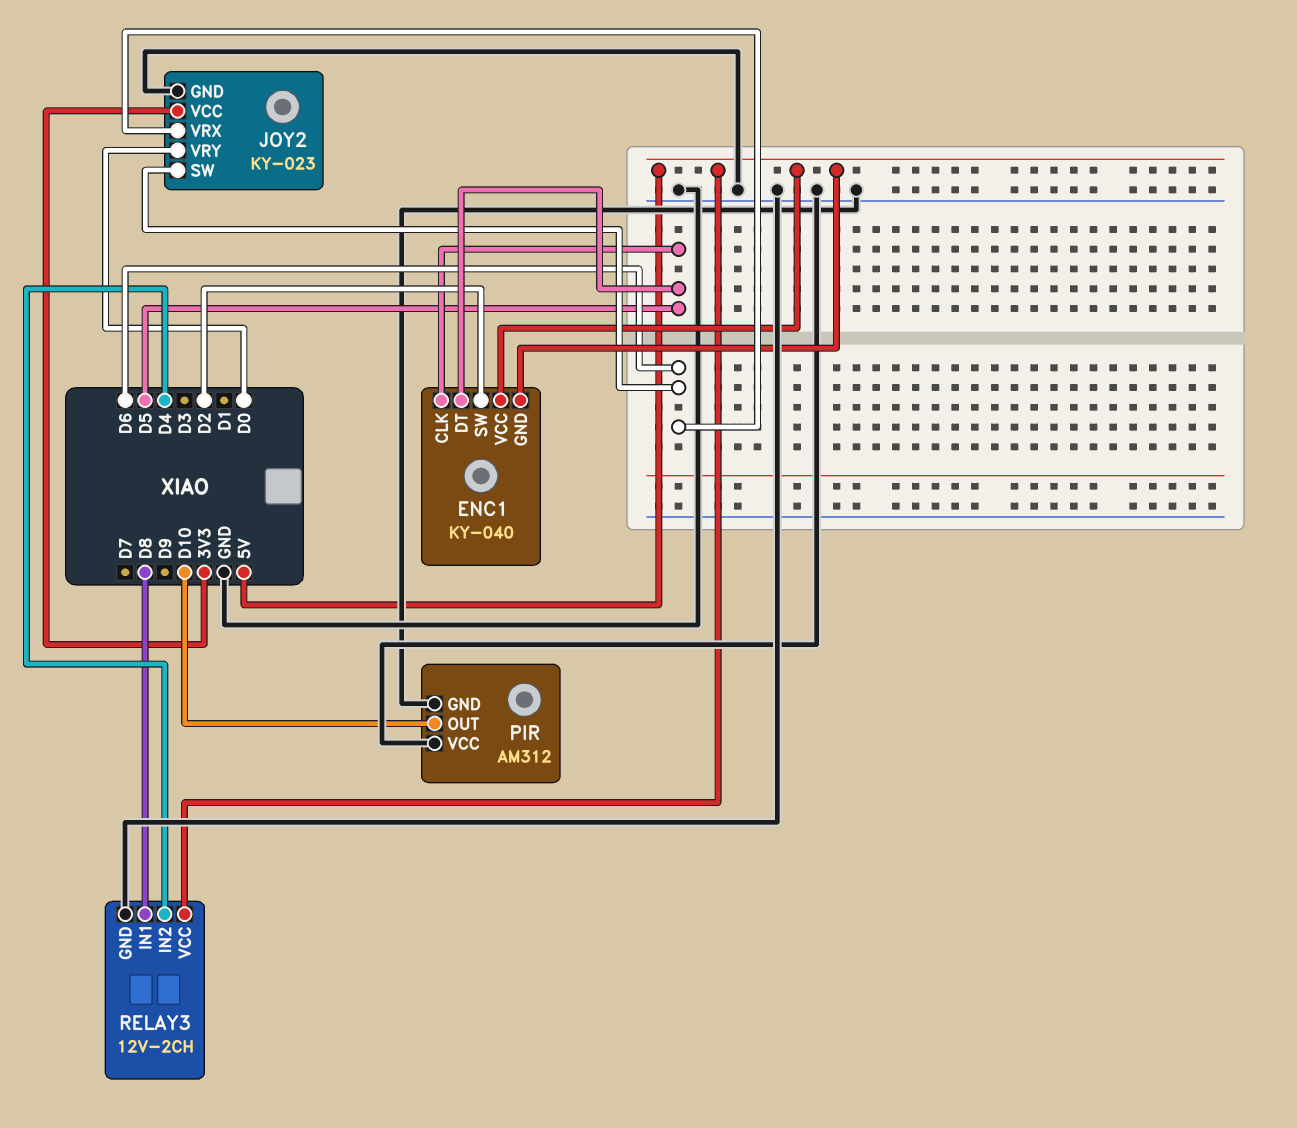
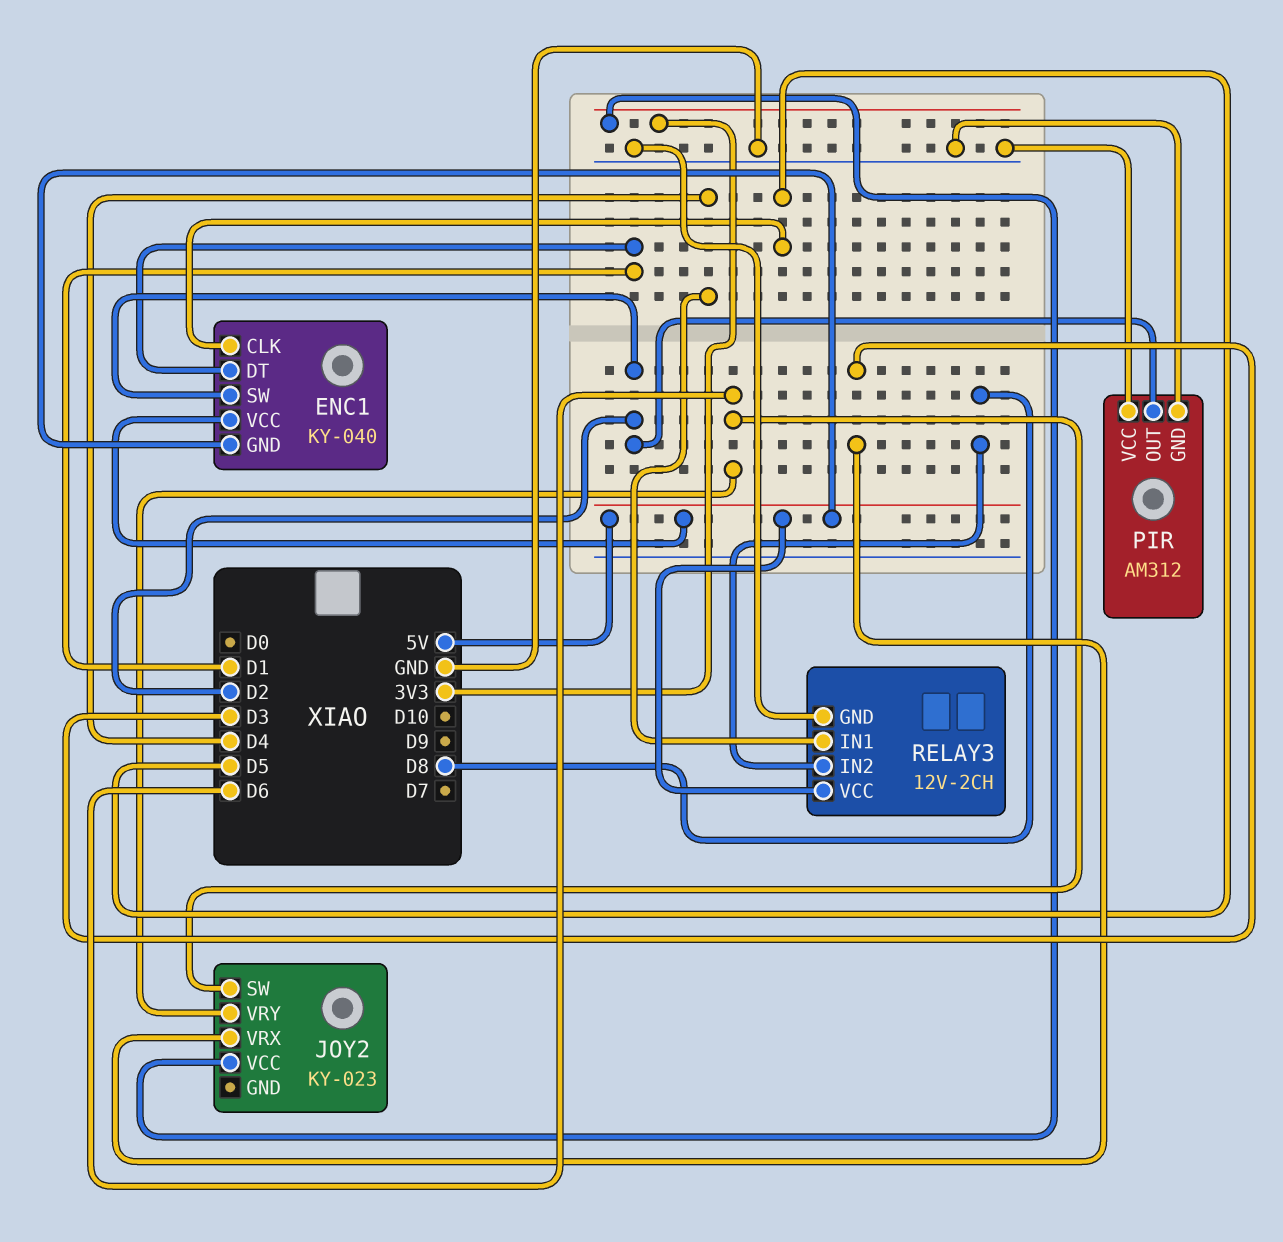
ENC1 pin DT: D5 -> D1
JOY2 pin GND: GND -> none
JOY2 pin VRX: D6 -> D3
JOY2 pin VRY: D0 -> D6
PIR pin OUT: D10 -> D2
RELAY3 pin IN1: D8 -> D4
RELAY3 pin IN2: D4 -> D8

